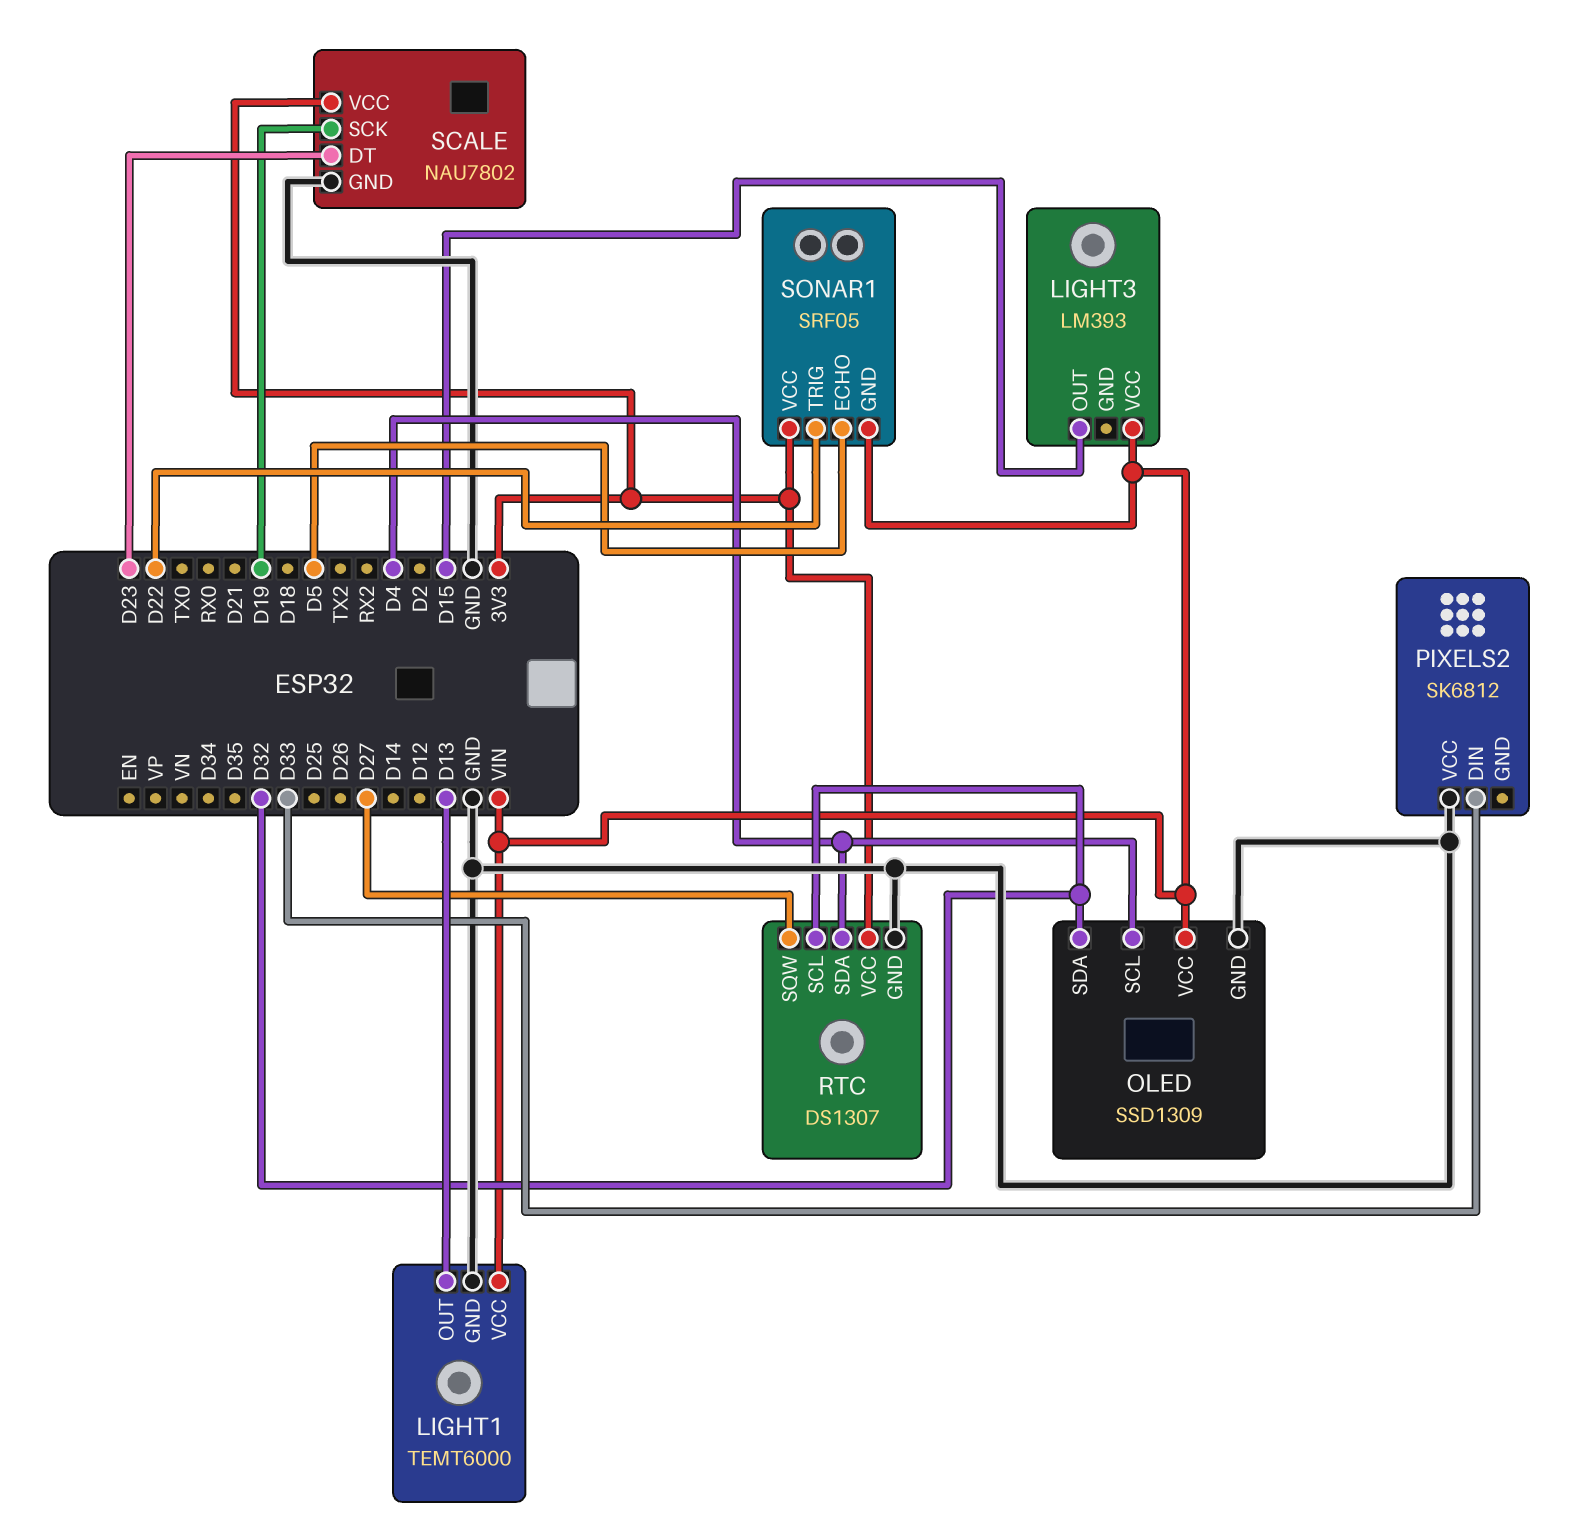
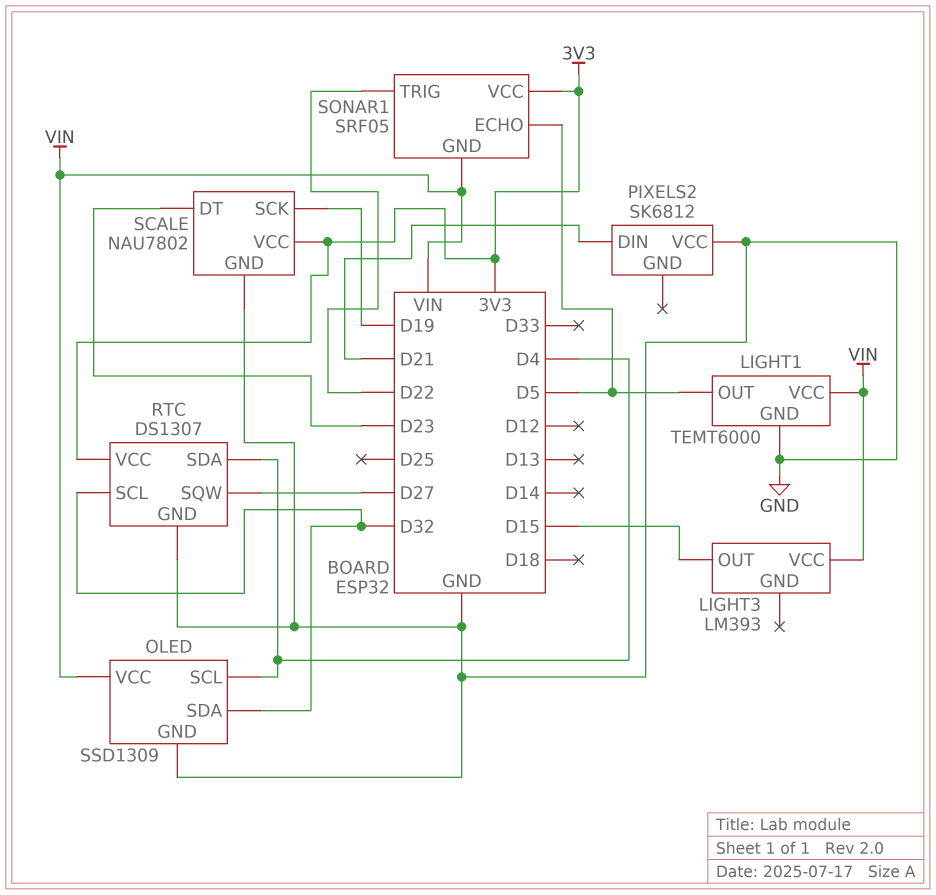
LIGHT1 pin OUT: D13 -> D5
PIXELS2 pin DIN: D33 -> D21

